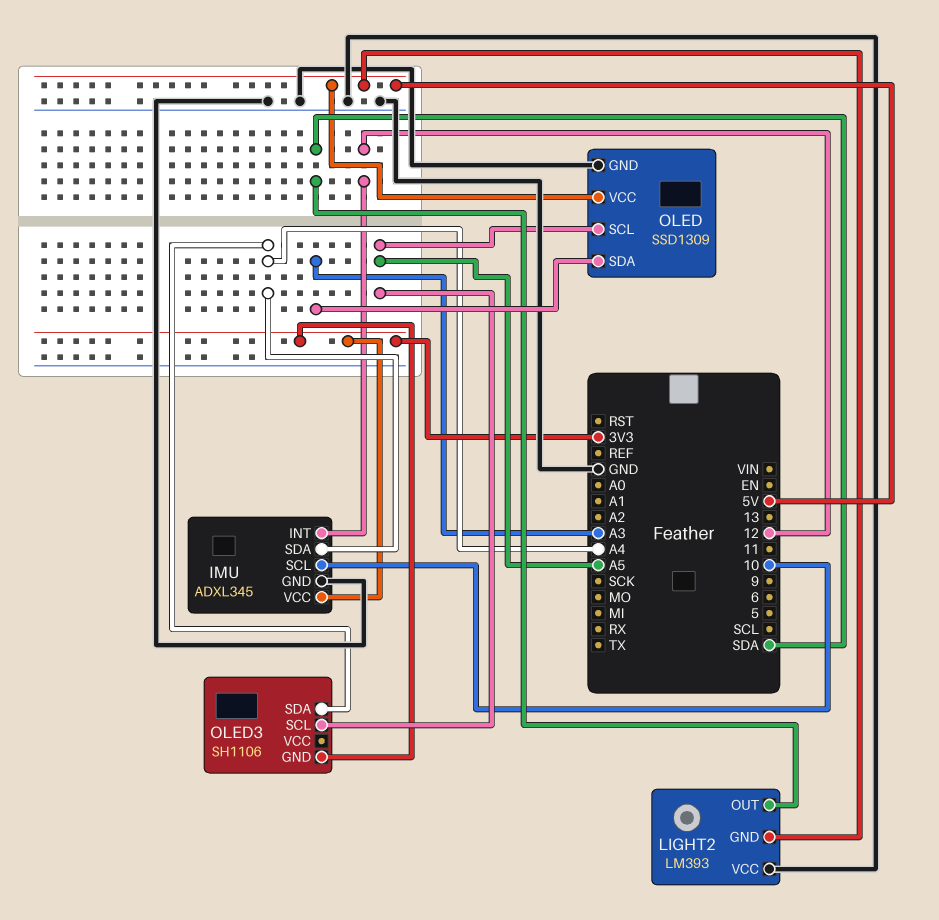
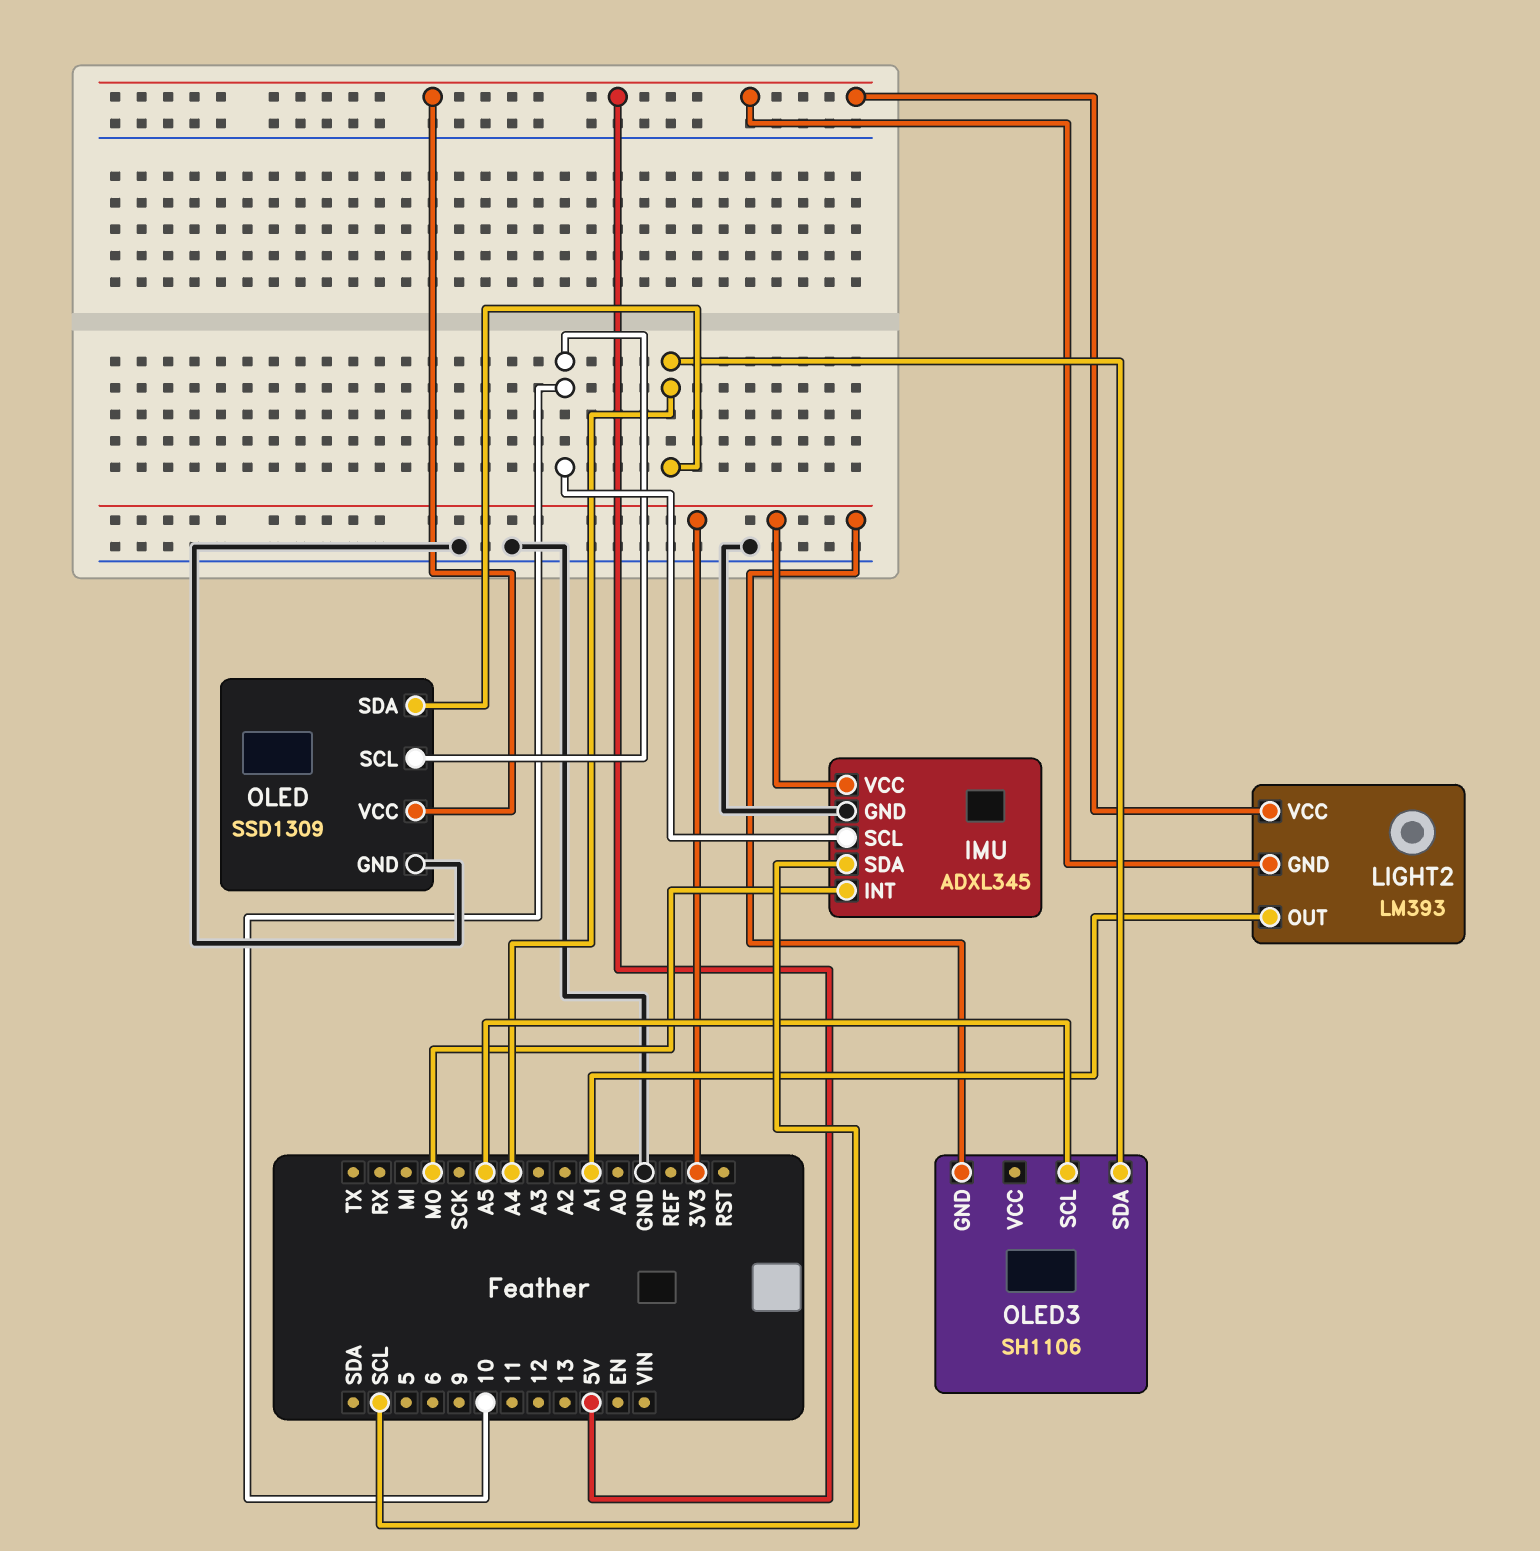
IMU pin INT: 12 -> MO
IMU pin SDA: A4 -> SCL
LIGHT2 pin OUT: SDA -> A1
LIGHT2 pin VCC: GND -> 5V
OLED pin SCL: A5 -> 10
OLED pin SDA: A3 -> A4

